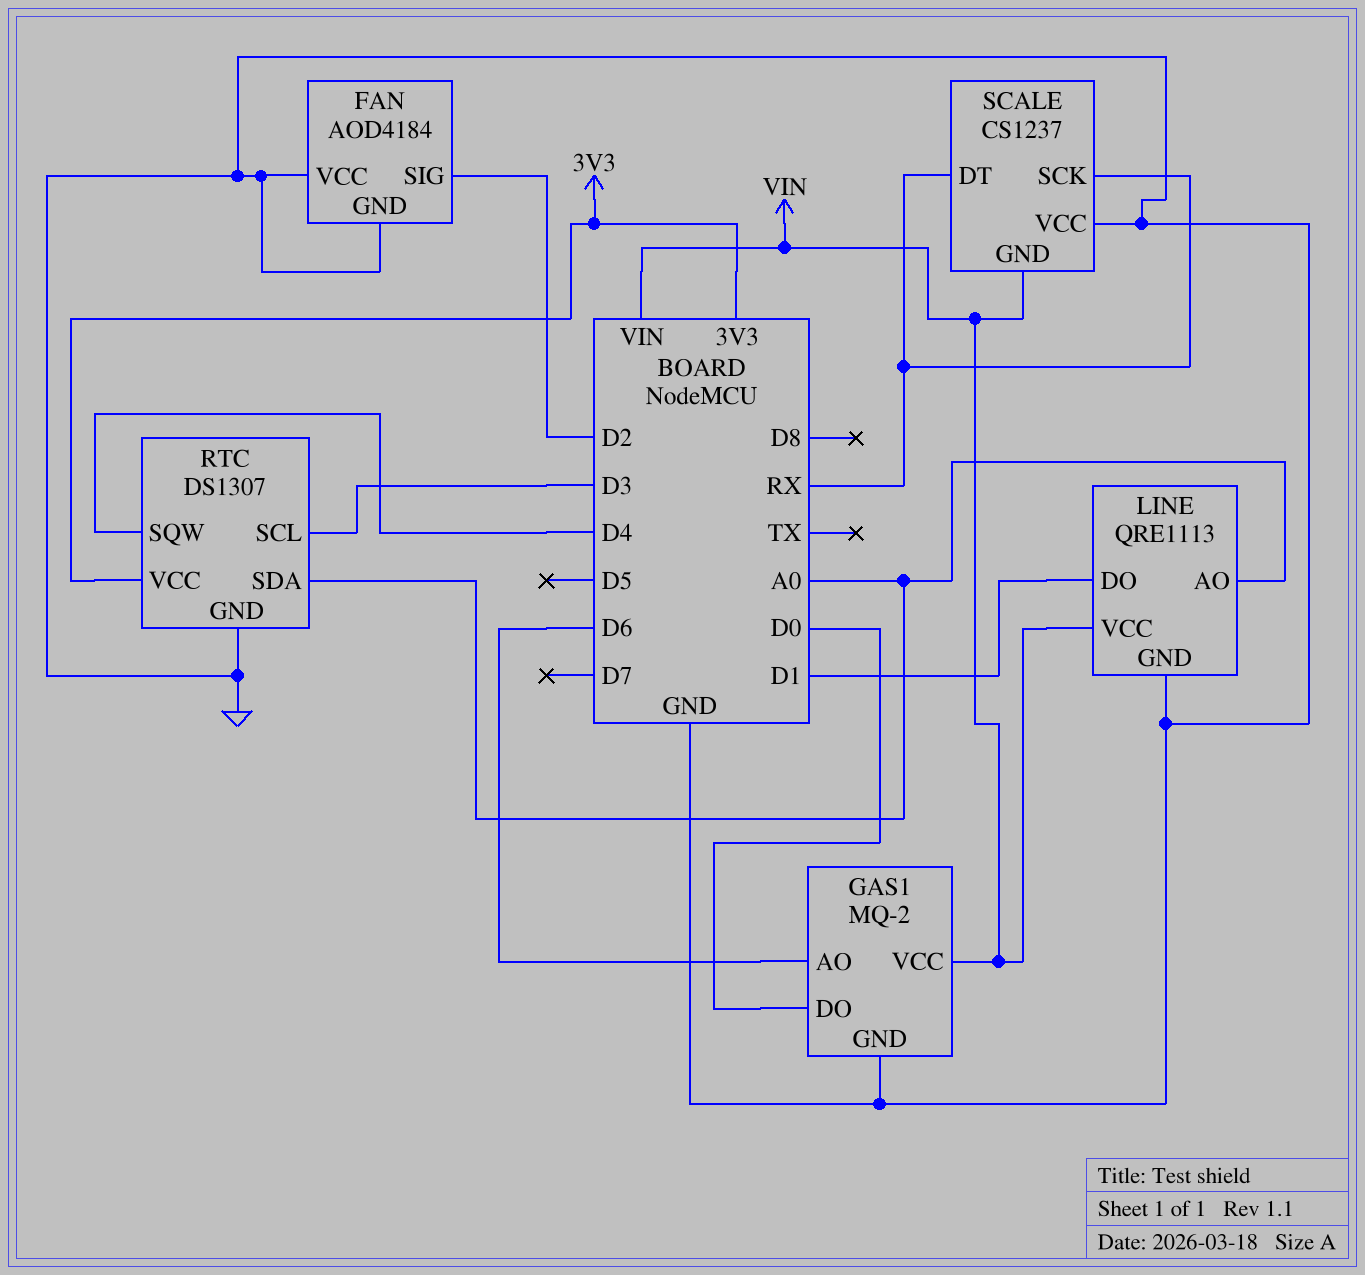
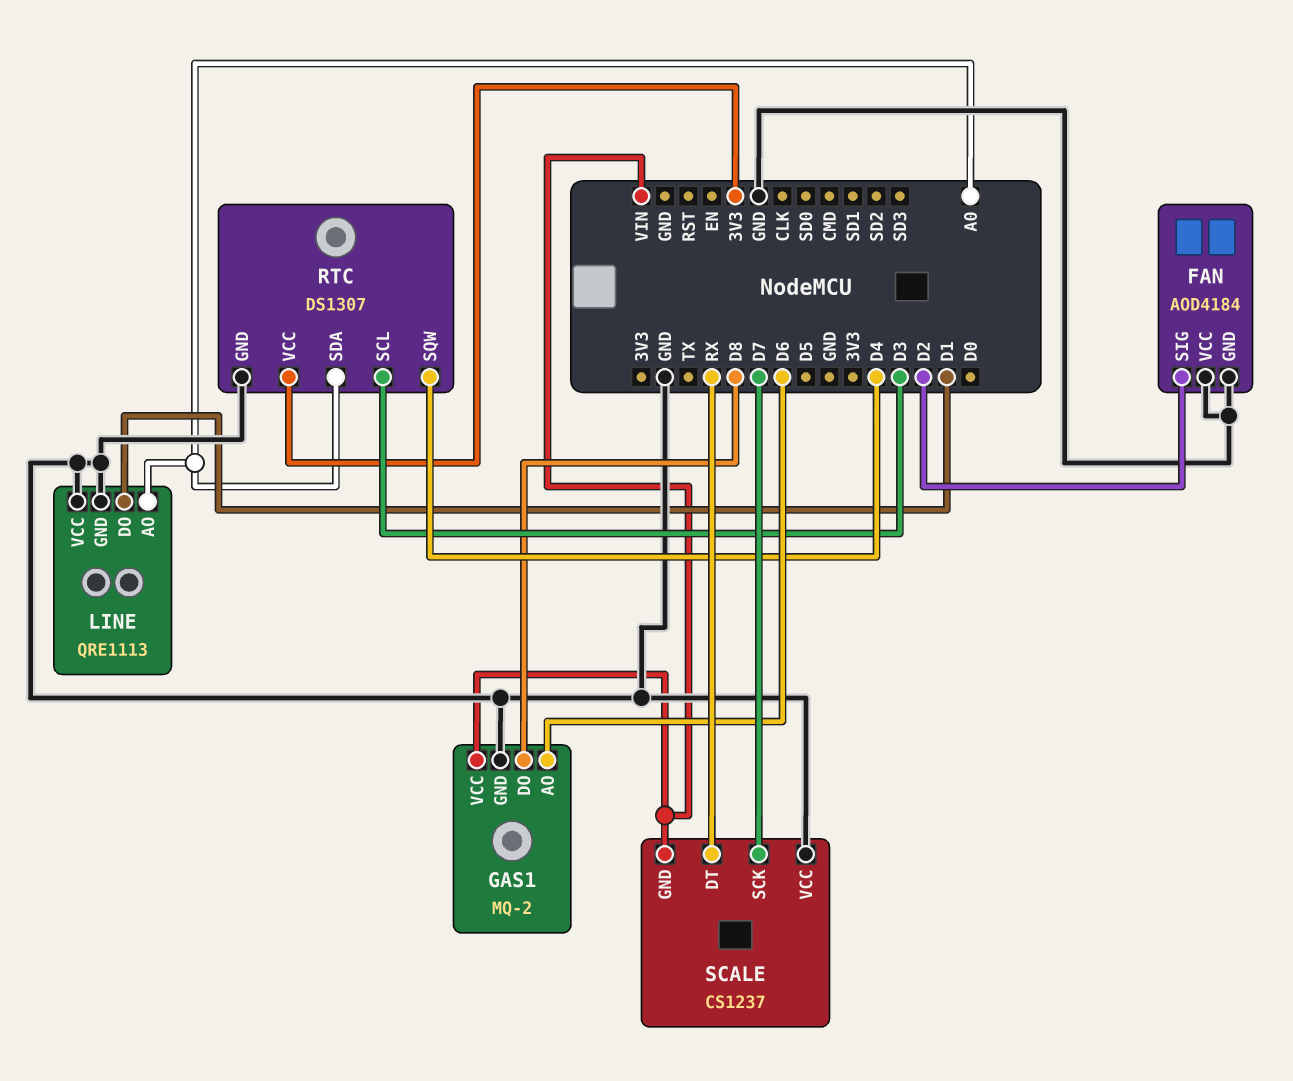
GAS1 pin DO: D0 -> D8
LINE pin VCC: VIN -> GND
SCALE pin SCK: RX -> D7

